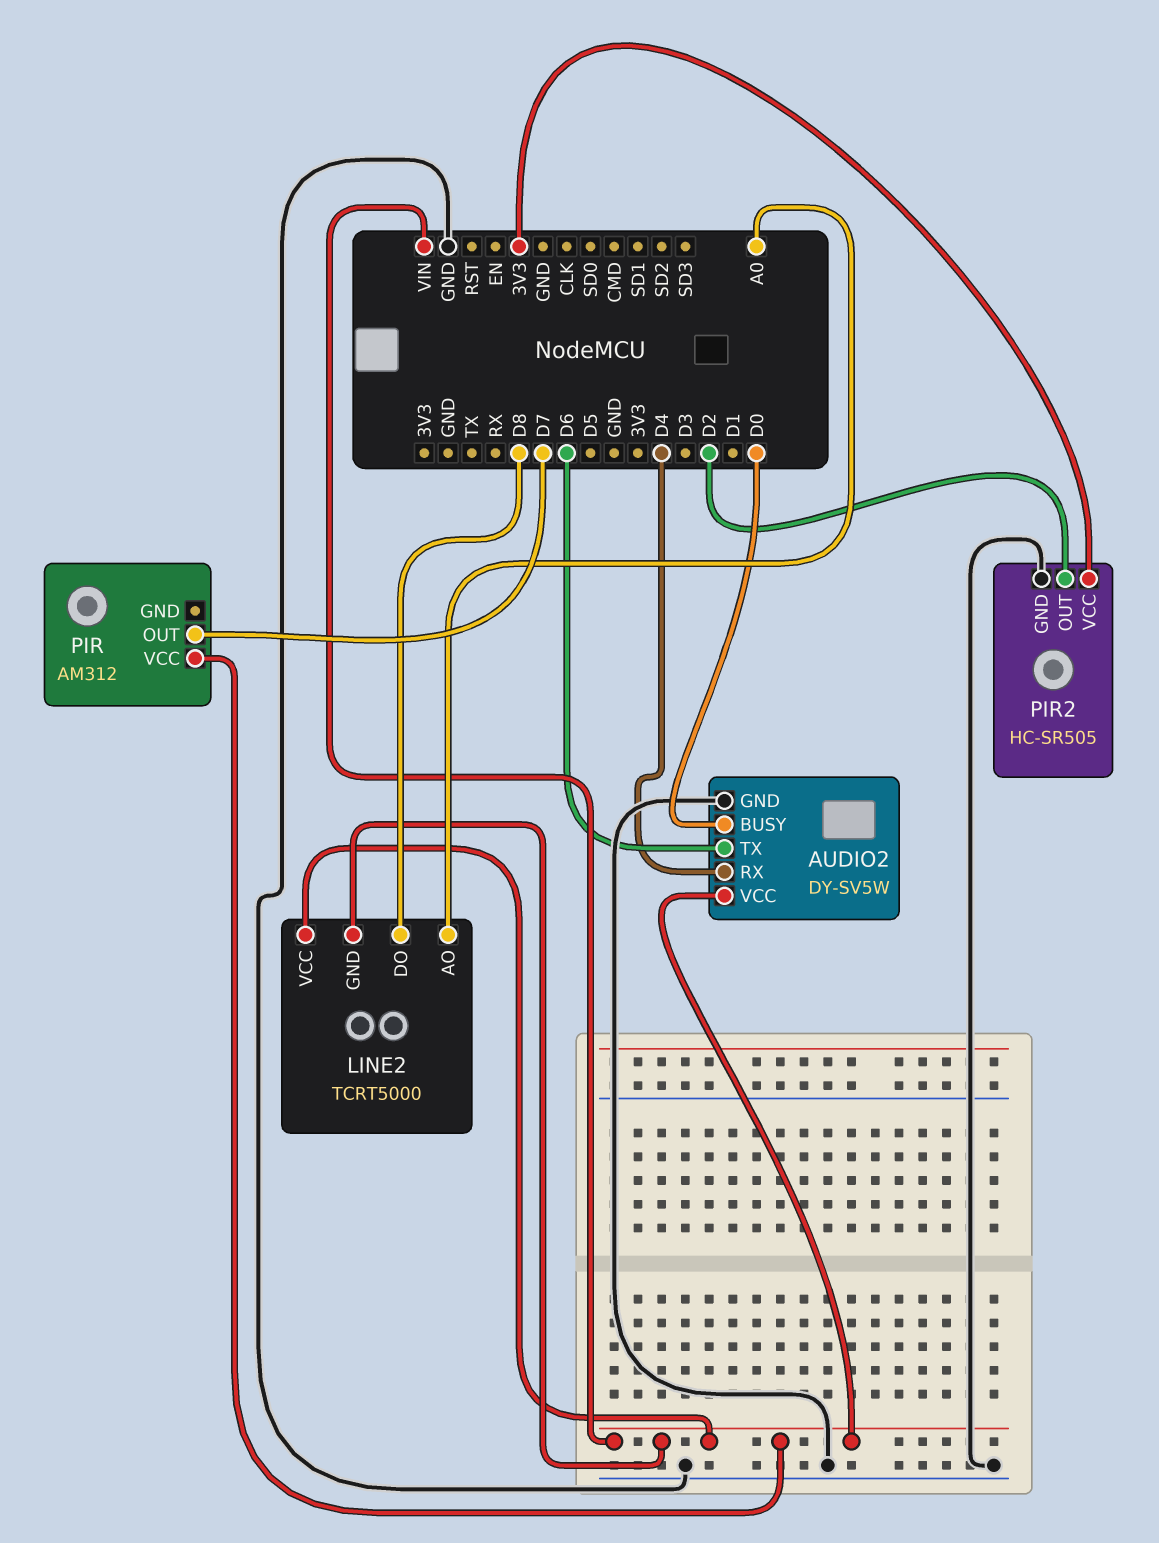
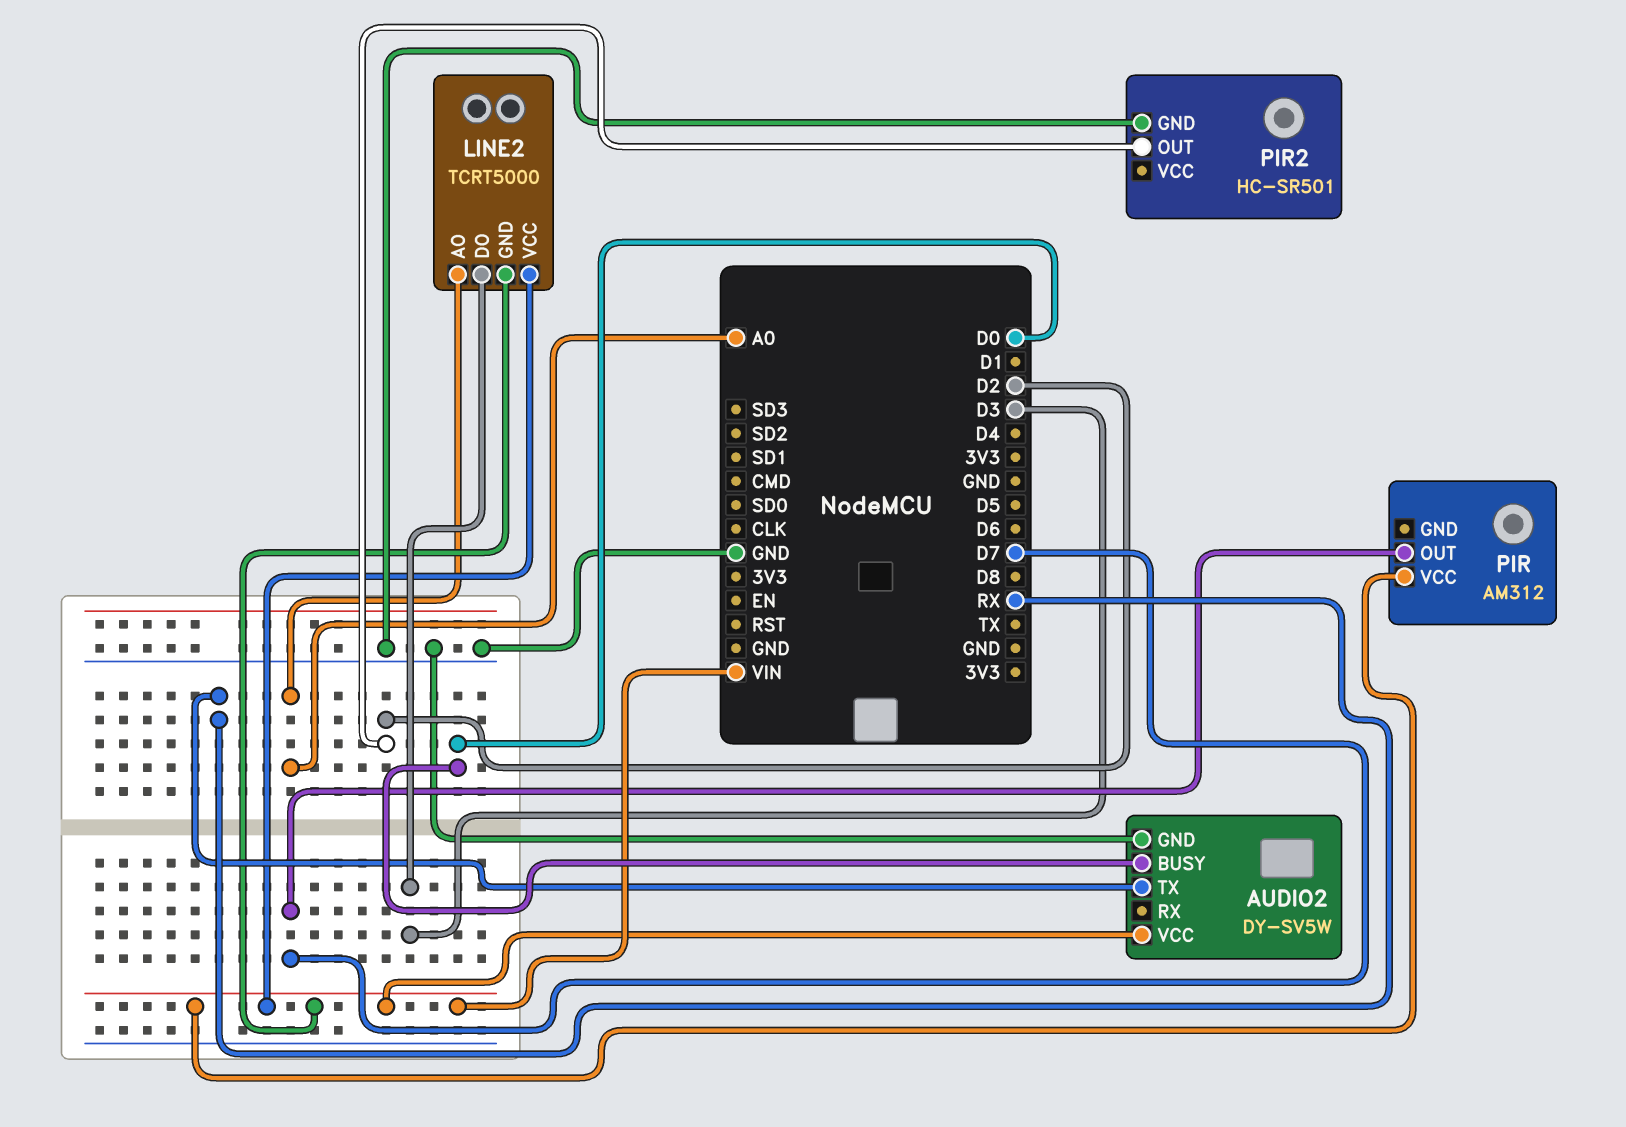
AUDIO2 pin RX: D4 -> none
AUDIO2 pin TX: D6 -> RX
LINE2 pin DO: D8 -> D3
PIR2: HC-SR505 -> HC-SR501
PIR2 pin VCC: 3V3 -> none

